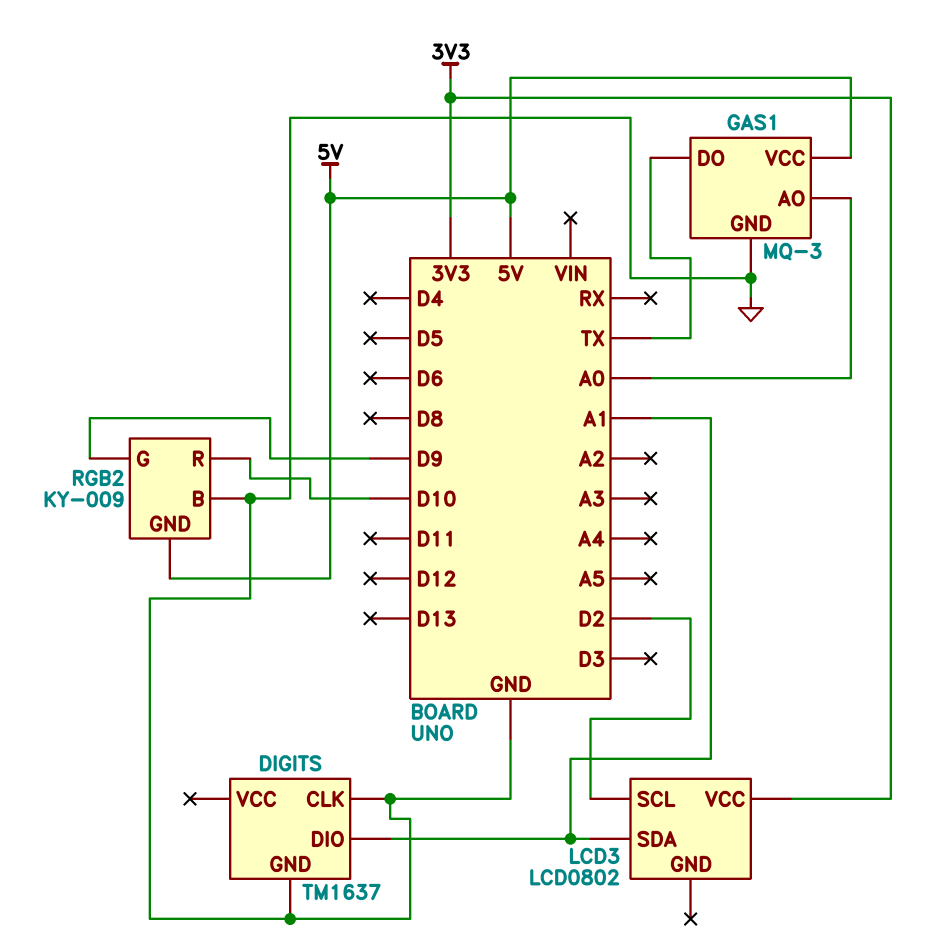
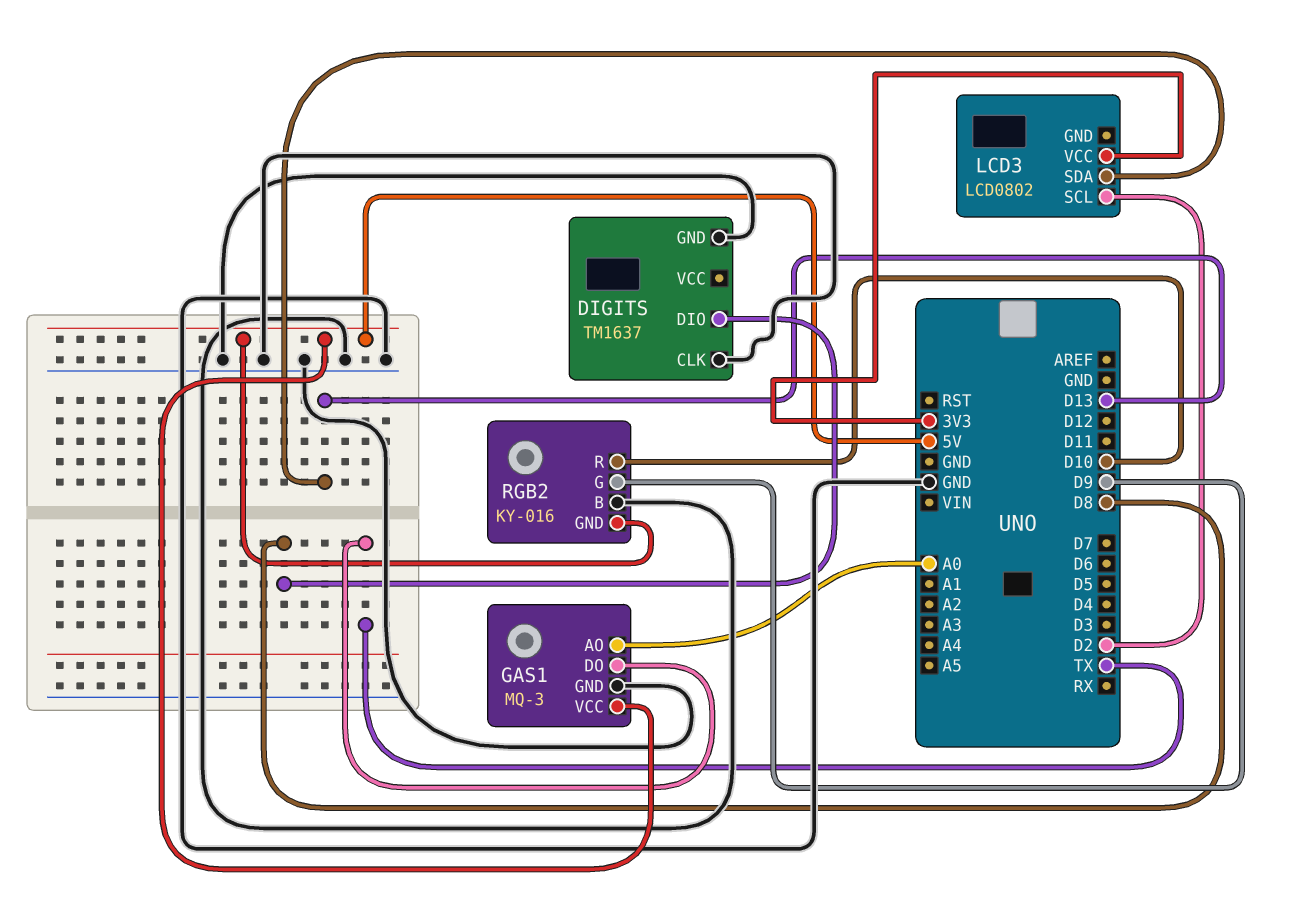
DIGITS pin DIO: A1 -> D8
LCD3 pin SDA: A1 -> D13
RGB2: KY-009 -> KY-016

